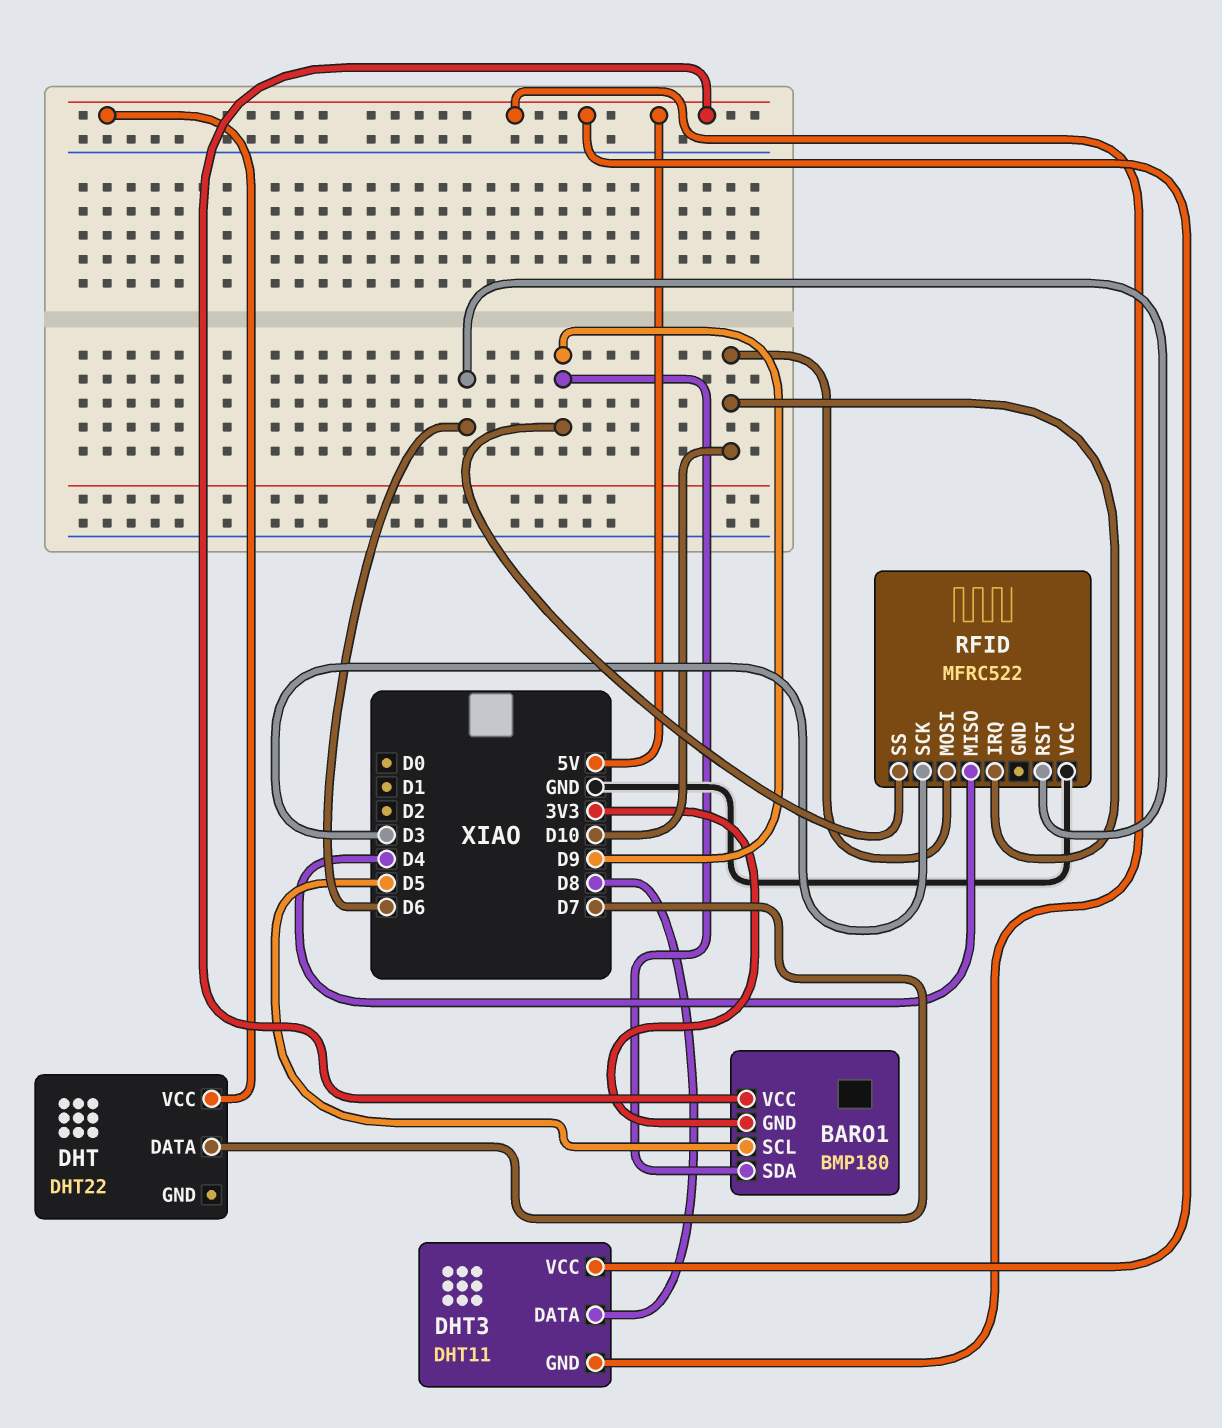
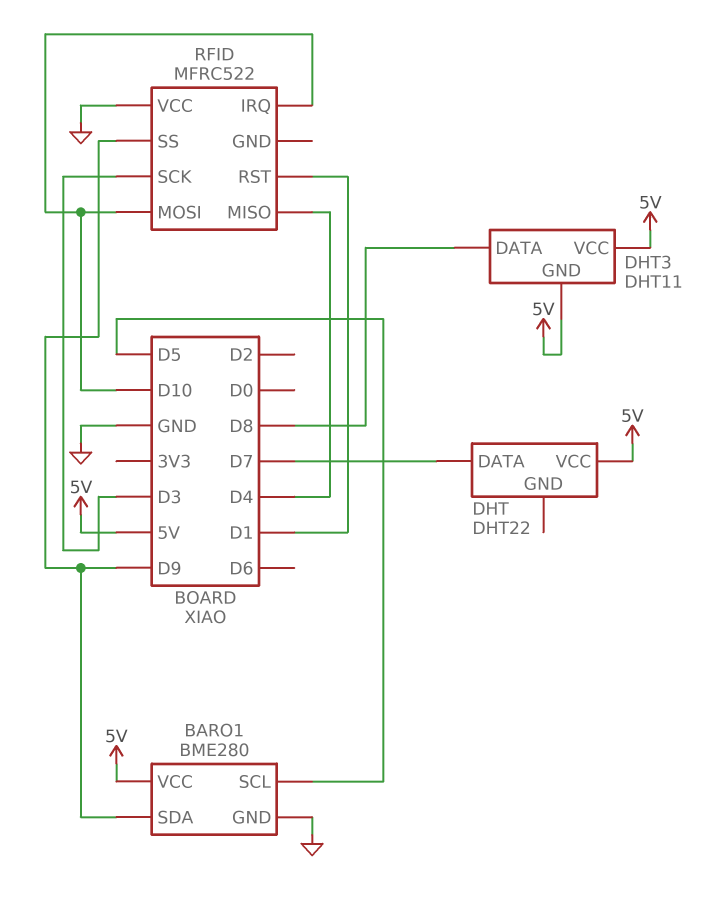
BARO1: BMP180 -> BME280
BARO1 pin GND: 3V3 -> GND
RFID pin RST: D6 -> D1

